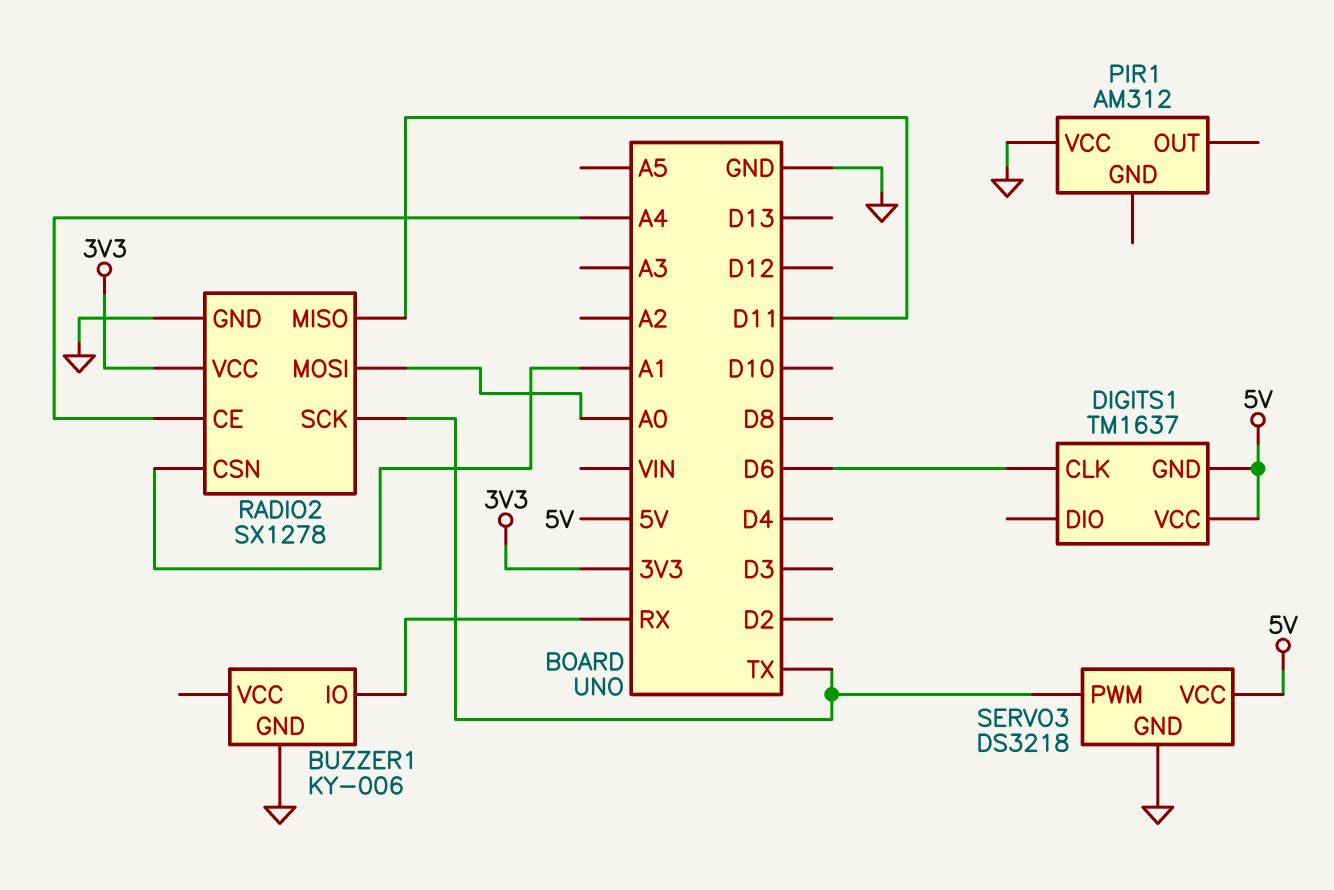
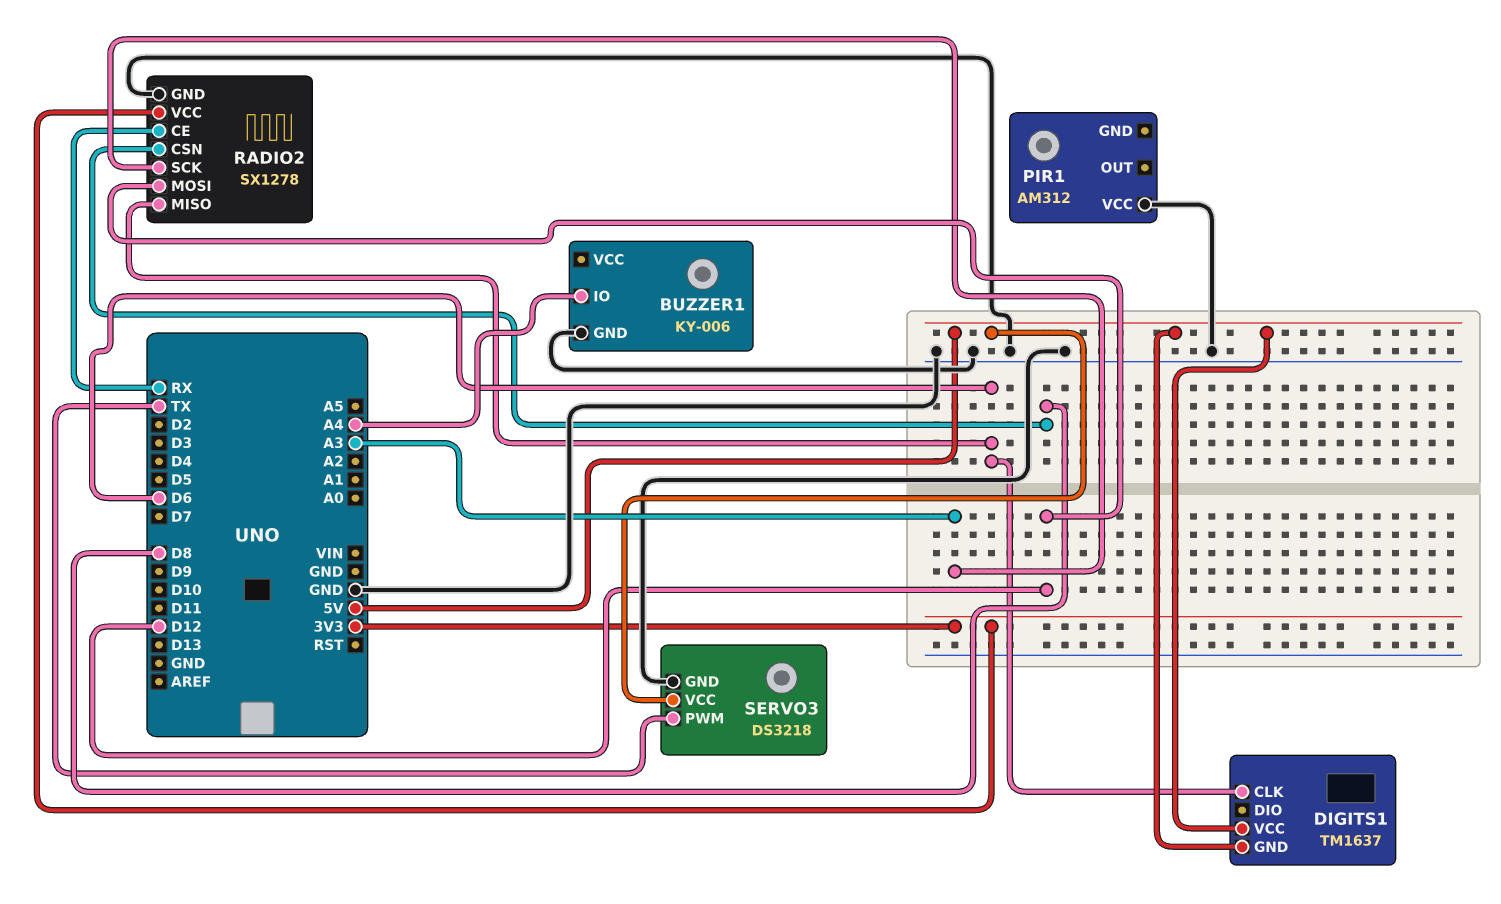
BUZZER1 pin IO: RX -> A4
RADIO2 pin CE: A4 -> RX
RADIO2 pin CSN: A1 -> D8
RADIO2 pin MISO: D11 -> D6
RADIO2 pin MOSI: A0 -> D12
RADIO2 pin SCK: TX -> A3

